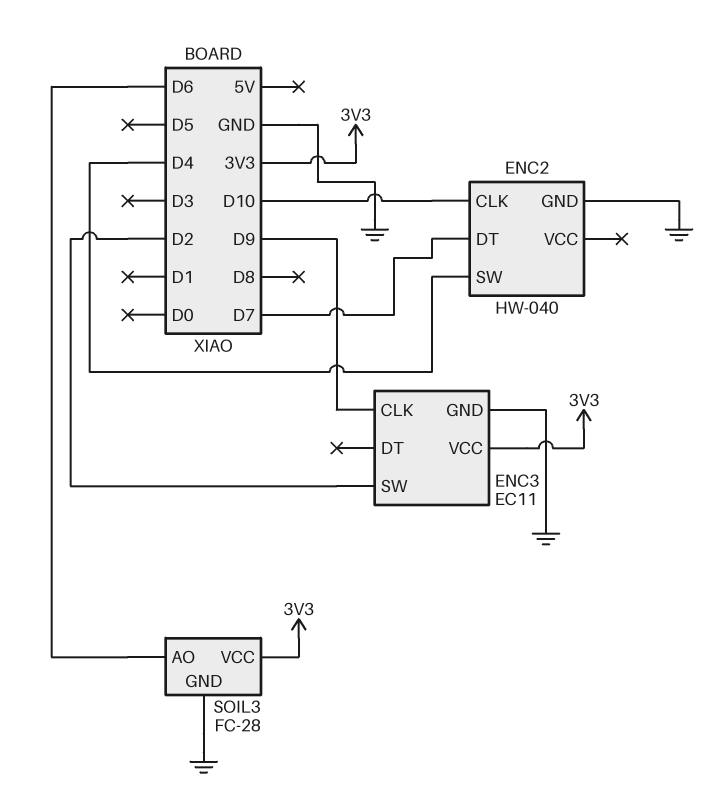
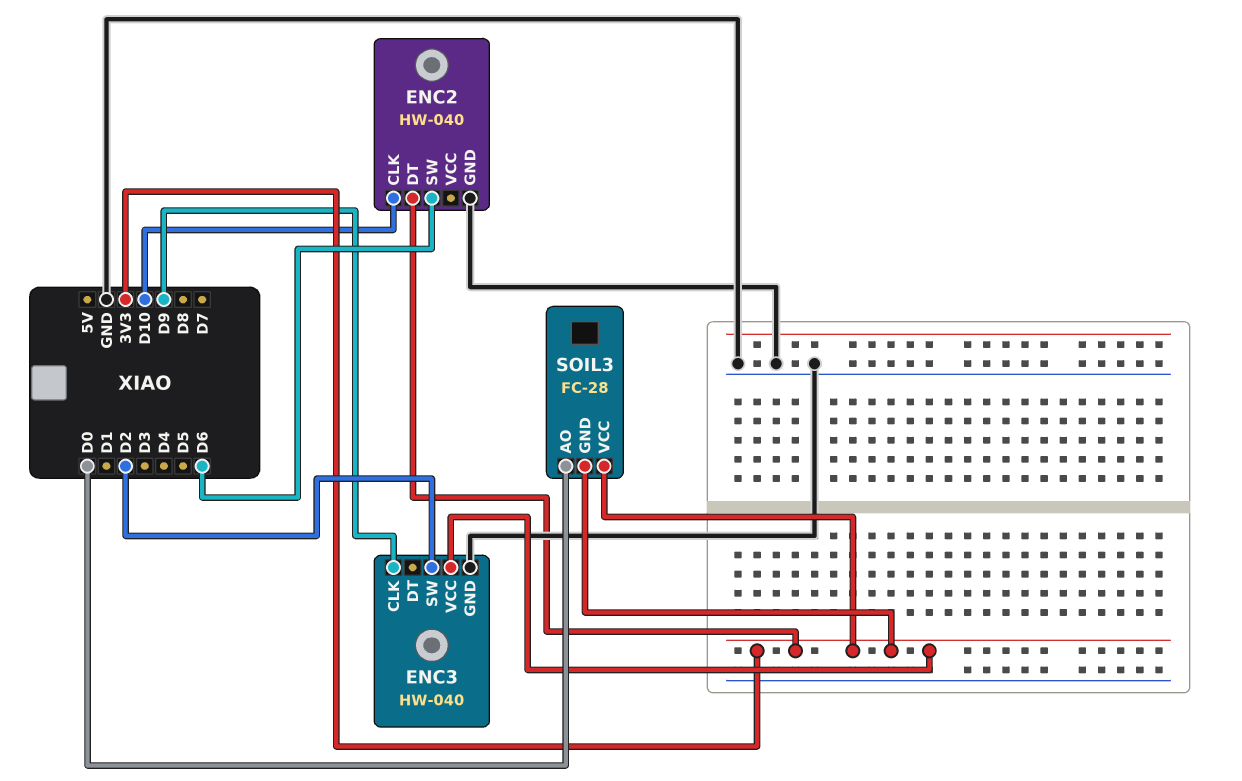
ENC2 pin DT: D7 -> 3V3
ENC2 pin SW: D4 -> D6
ENC3: EC11 -> HW-040
SOIL3 pin AO: D6 -> D0
SOIL3 pin GND: GND -> 3V3

